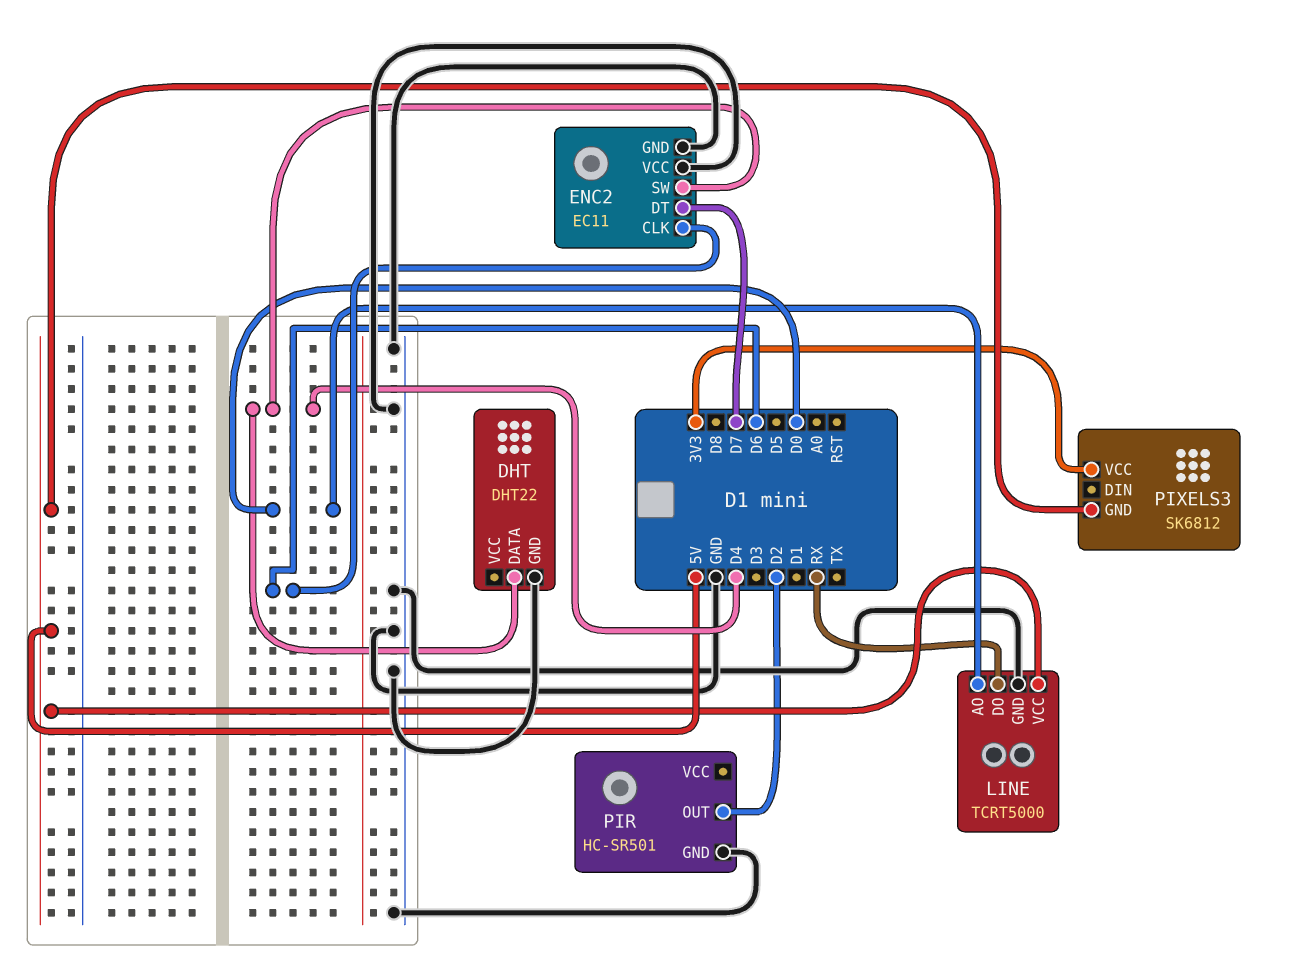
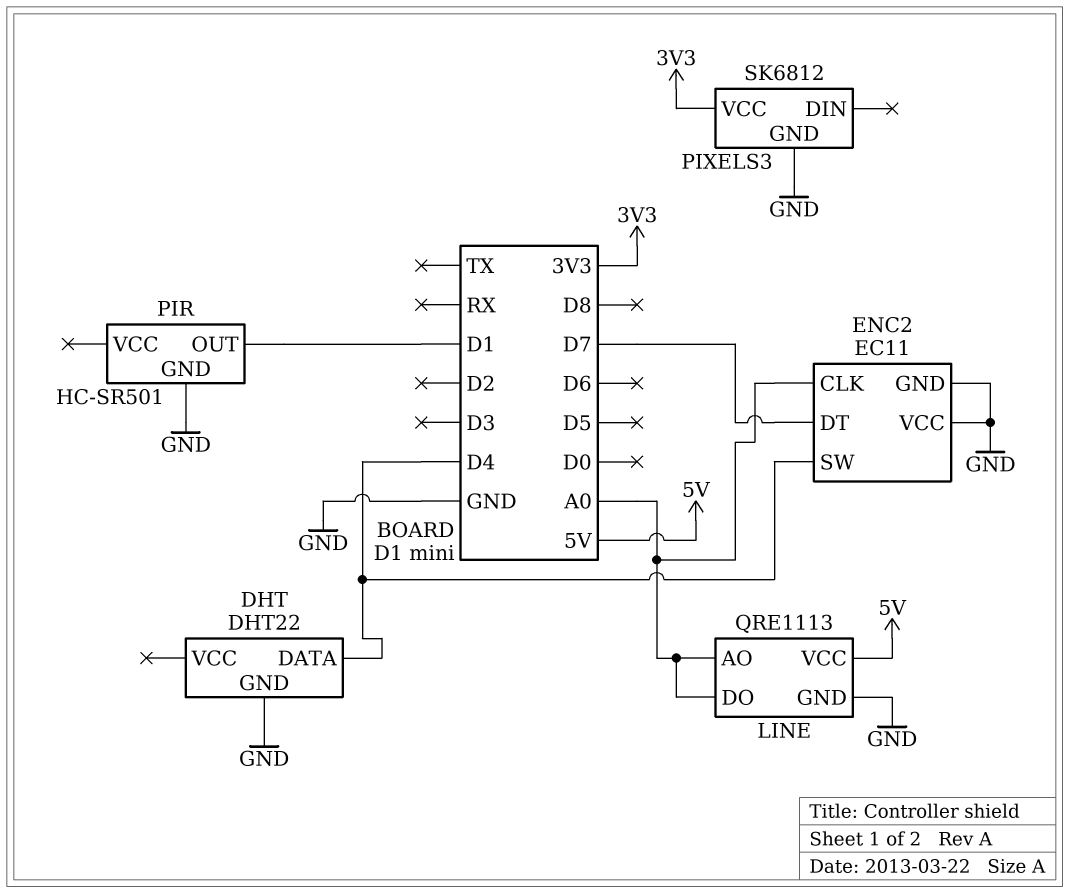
ENC2 pin CLK: D6 -> A0
LINE: TCRT5000 -> QRE1113
LINE pin AO: D0 -> A0
LINE pin DO: RX -> A0
PIR pin OUT: D2 -> D1
PIXELS3 pin GND: 5V -> GND

